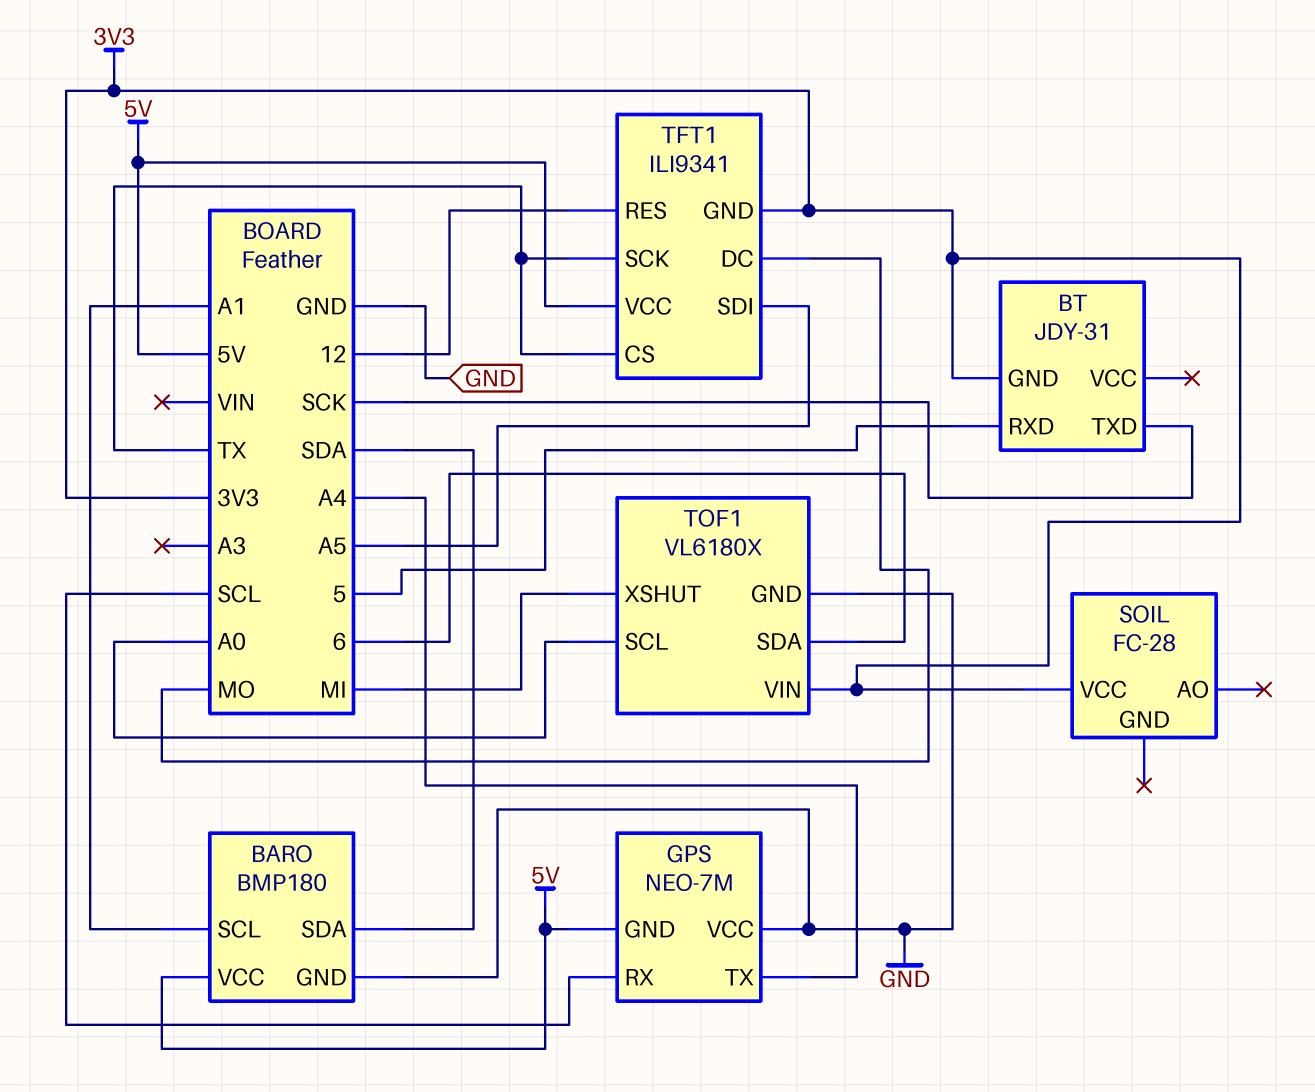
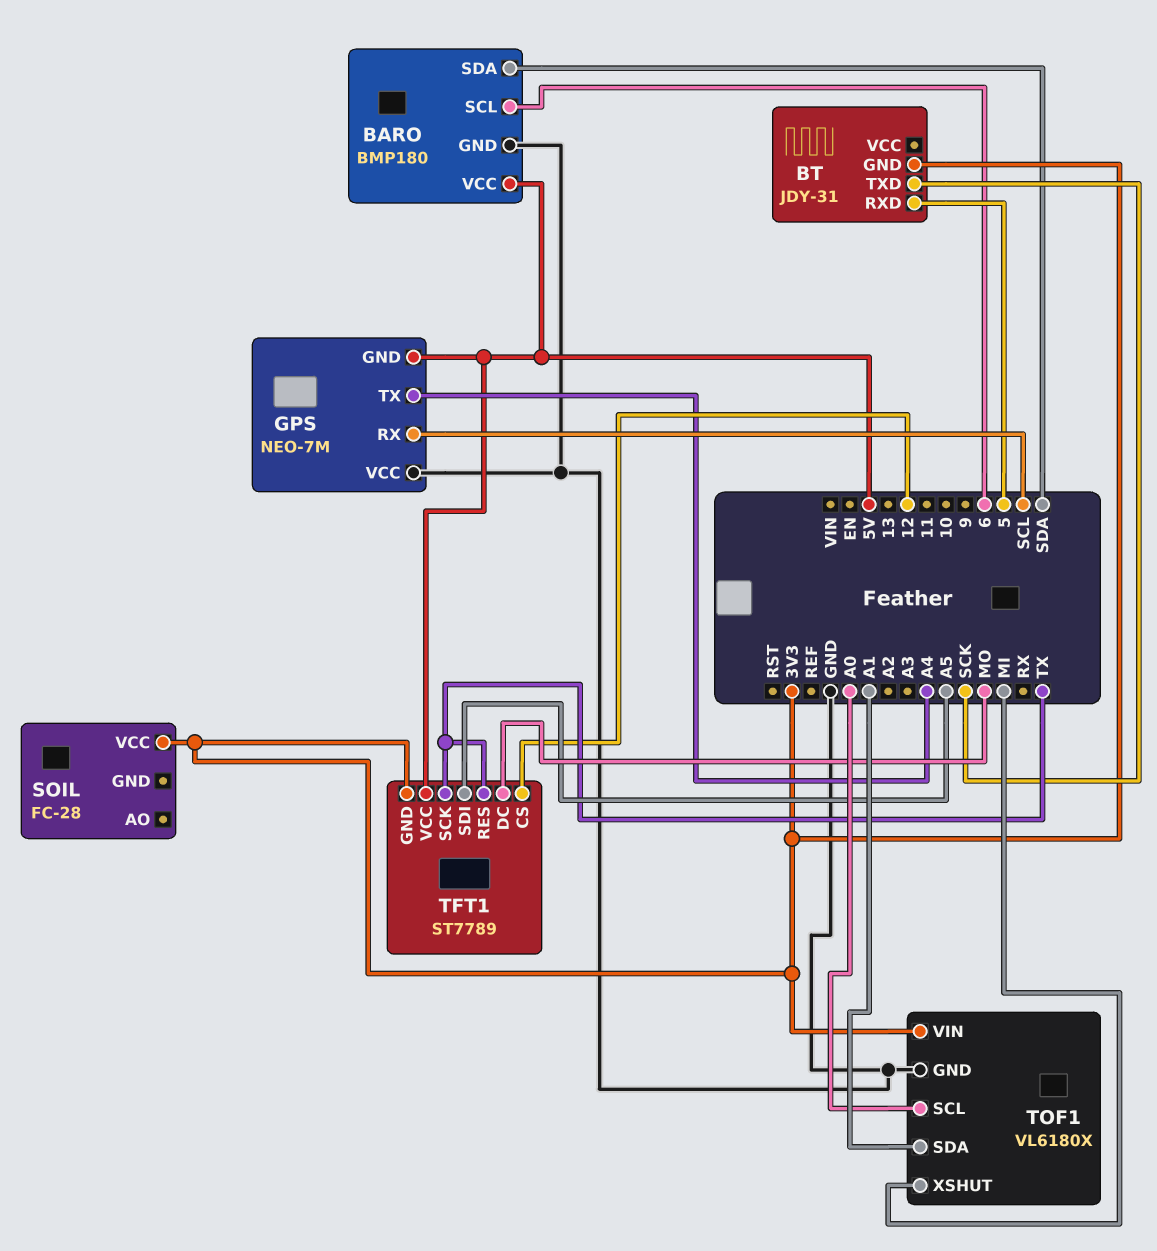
BARO pin SCL: A1 -> 6
TFT1: ILI9341 -> ST7789
TFT1 pin CS: TX -> 12
TFT1 pin RES: 12 -> TX
TOF1 pin SDA: 6 -> A1

